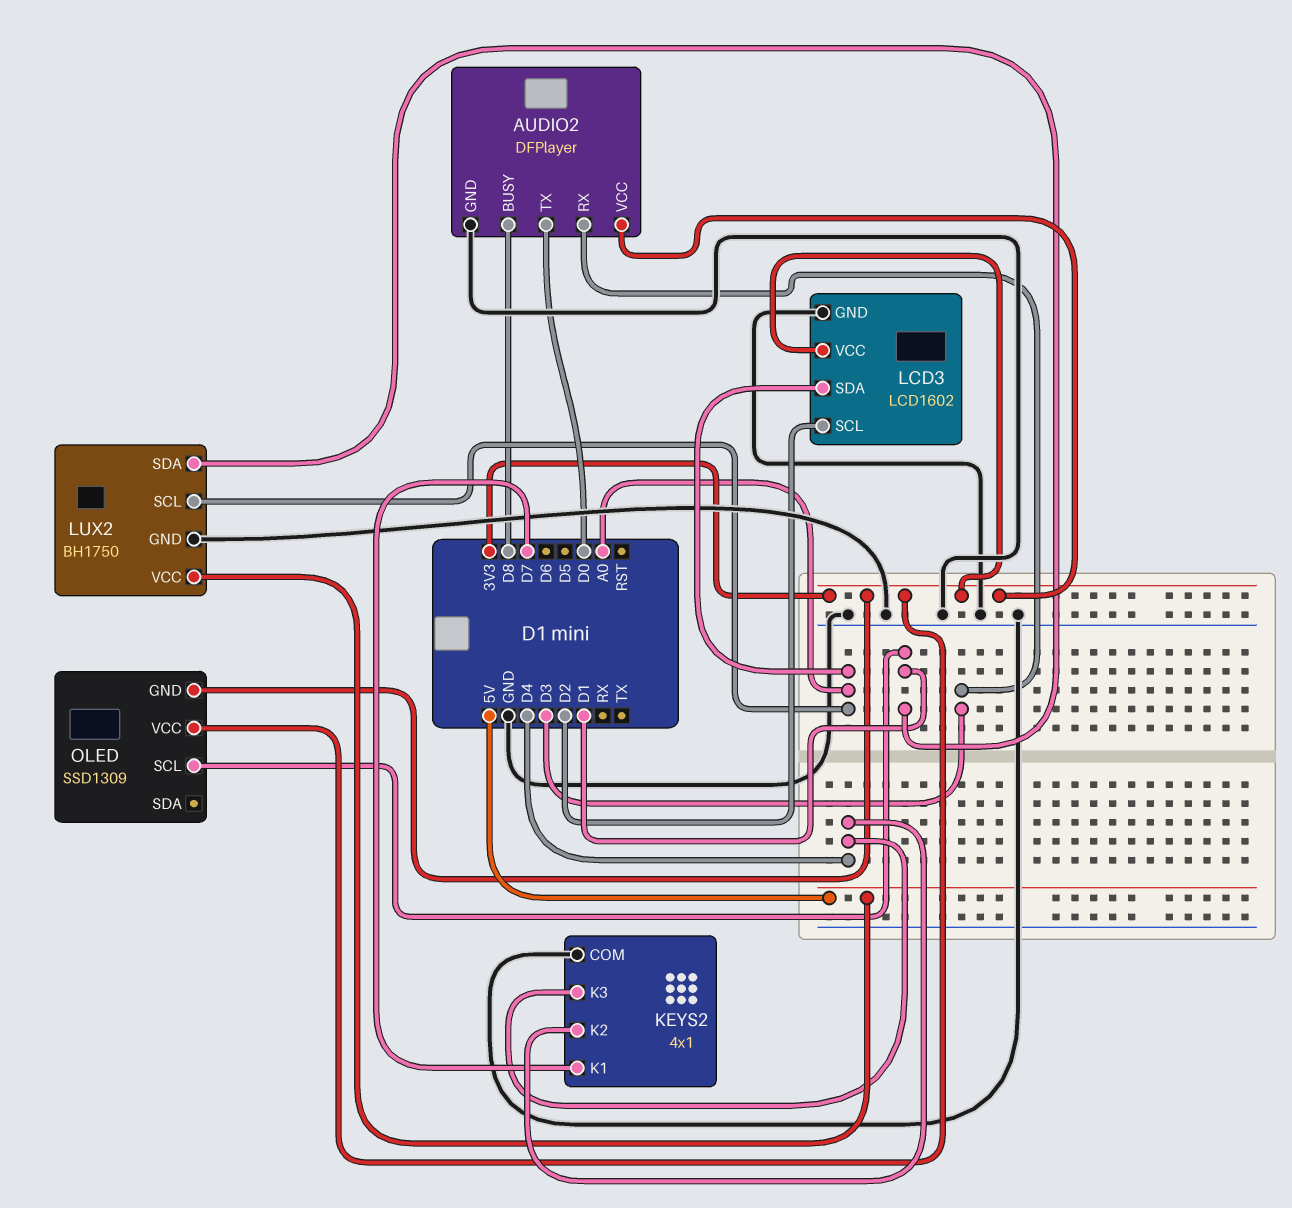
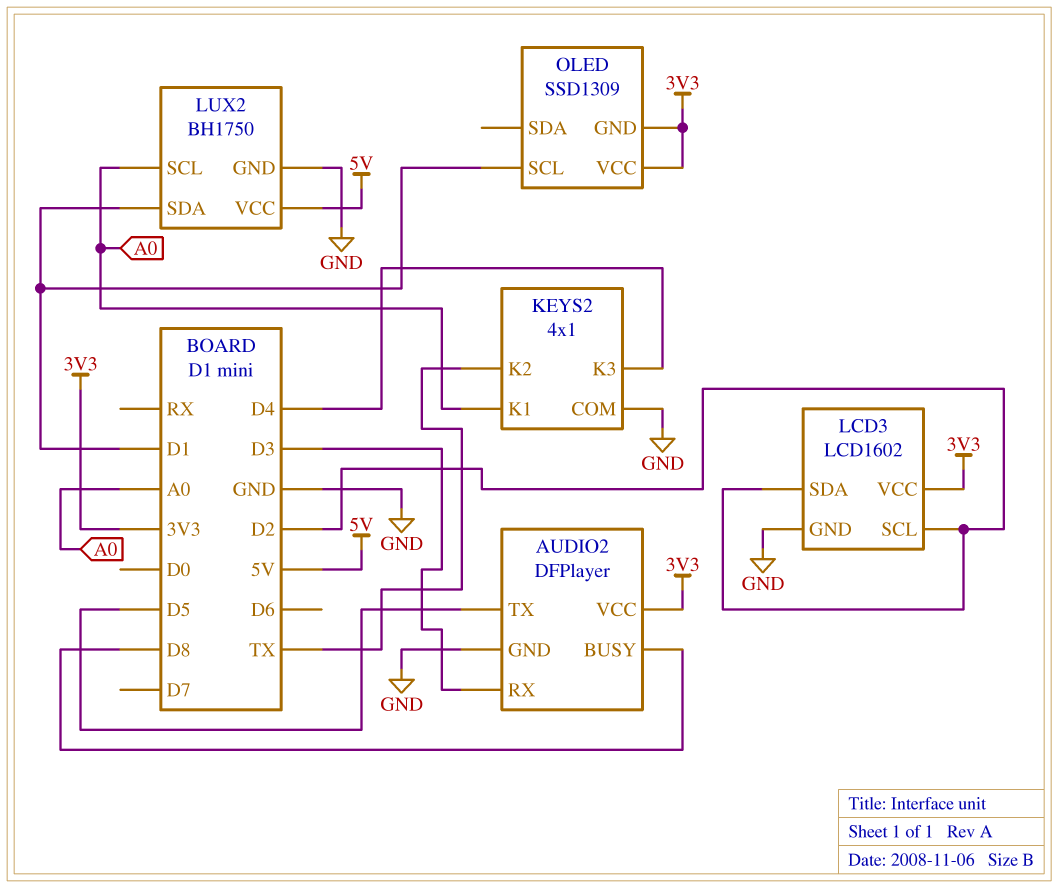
AUDIO2 pin TX: D0 -> D5
KEYS2 pin K1: D7 -> A0
KEYS2 pin K2: D4 -> TX
LCD3 pin SDA: A0 -> D2

